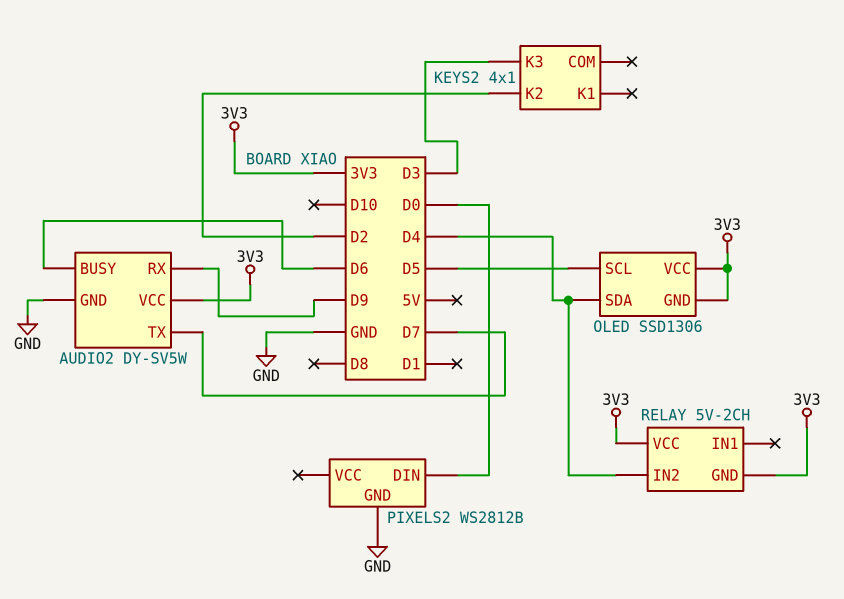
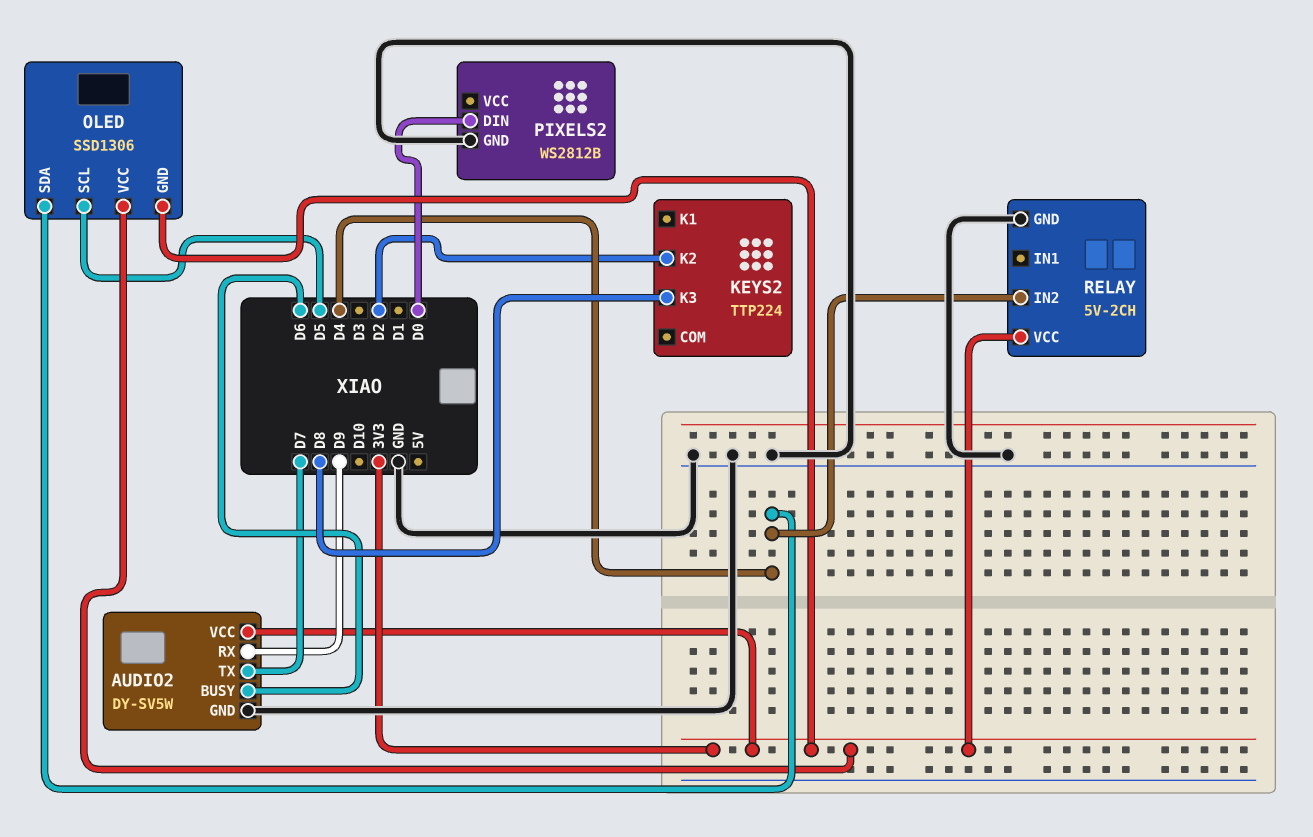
KEYS2: 4x1 -> TTP224
KEYS2 pin K3: D3 -> D8
RELAY pin GND: 3V3 -> GND

